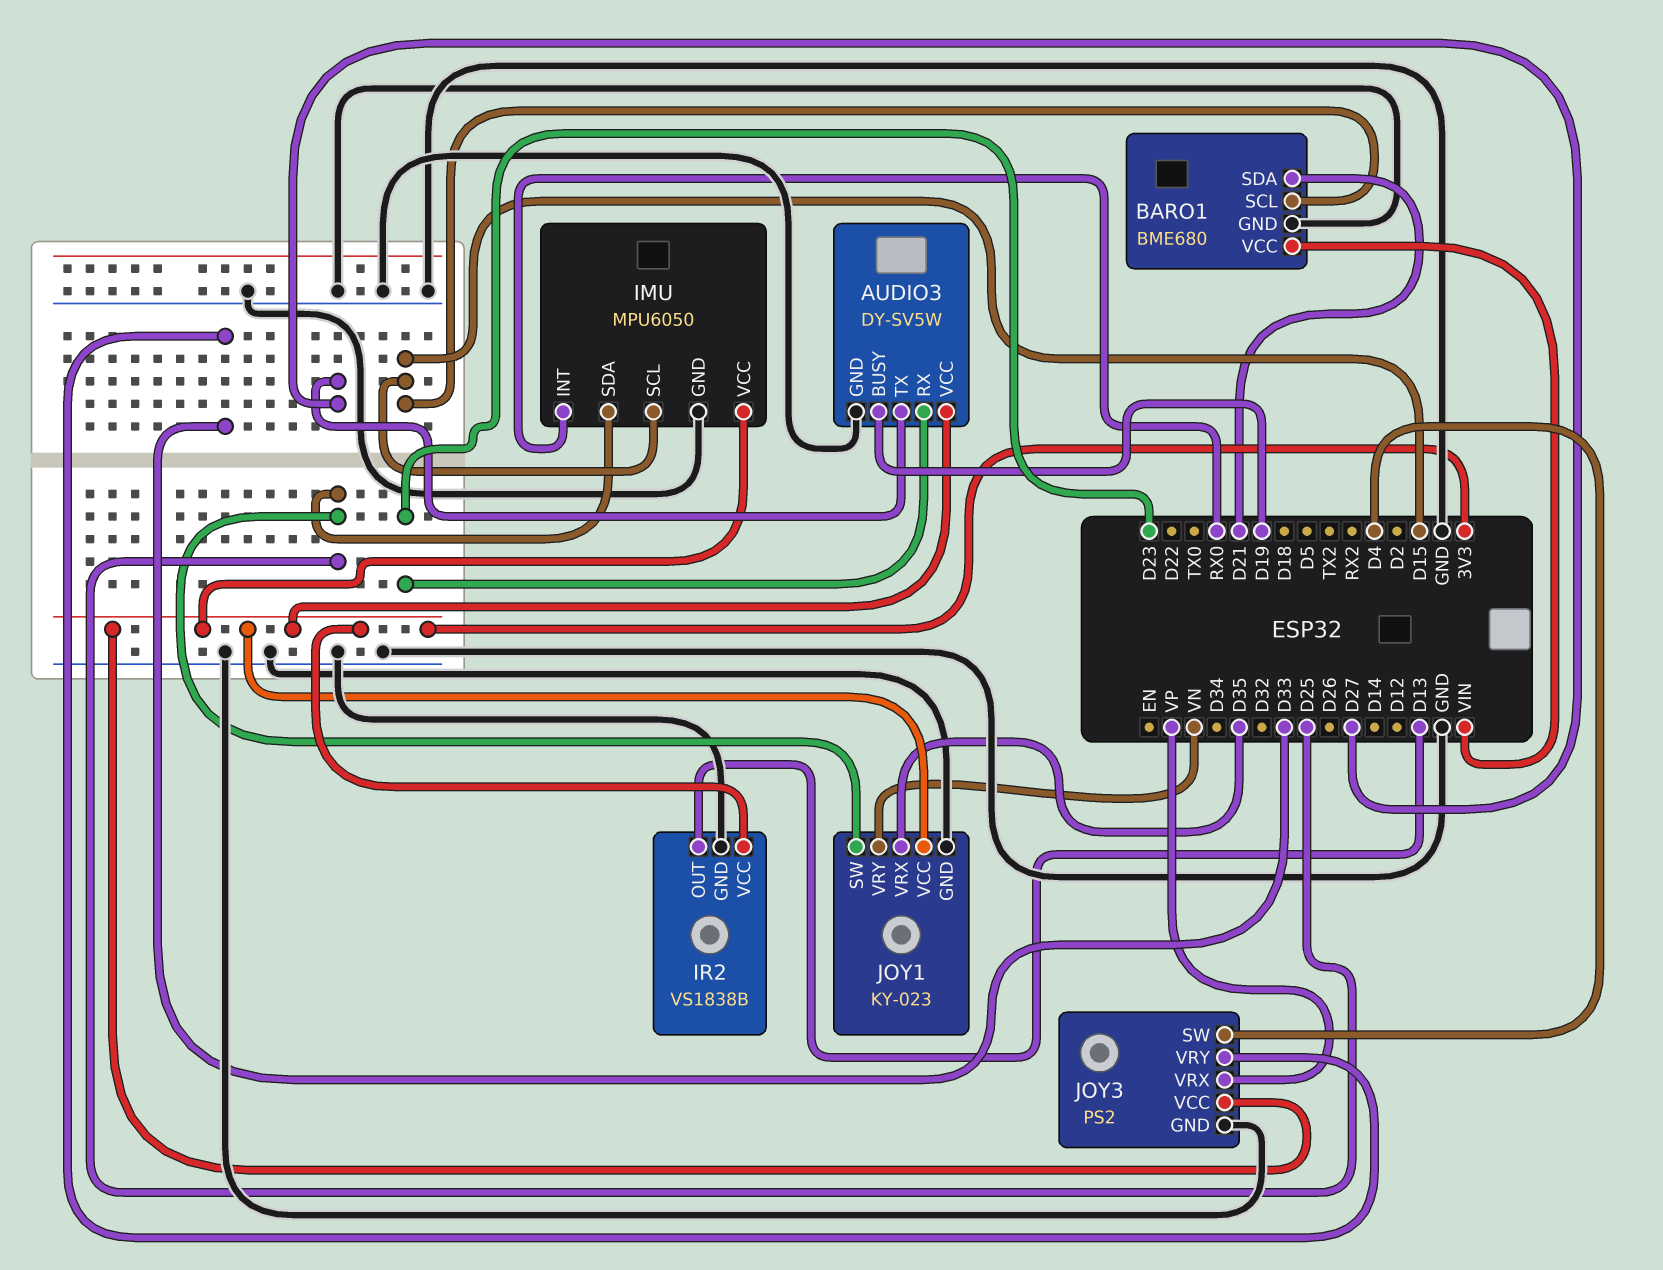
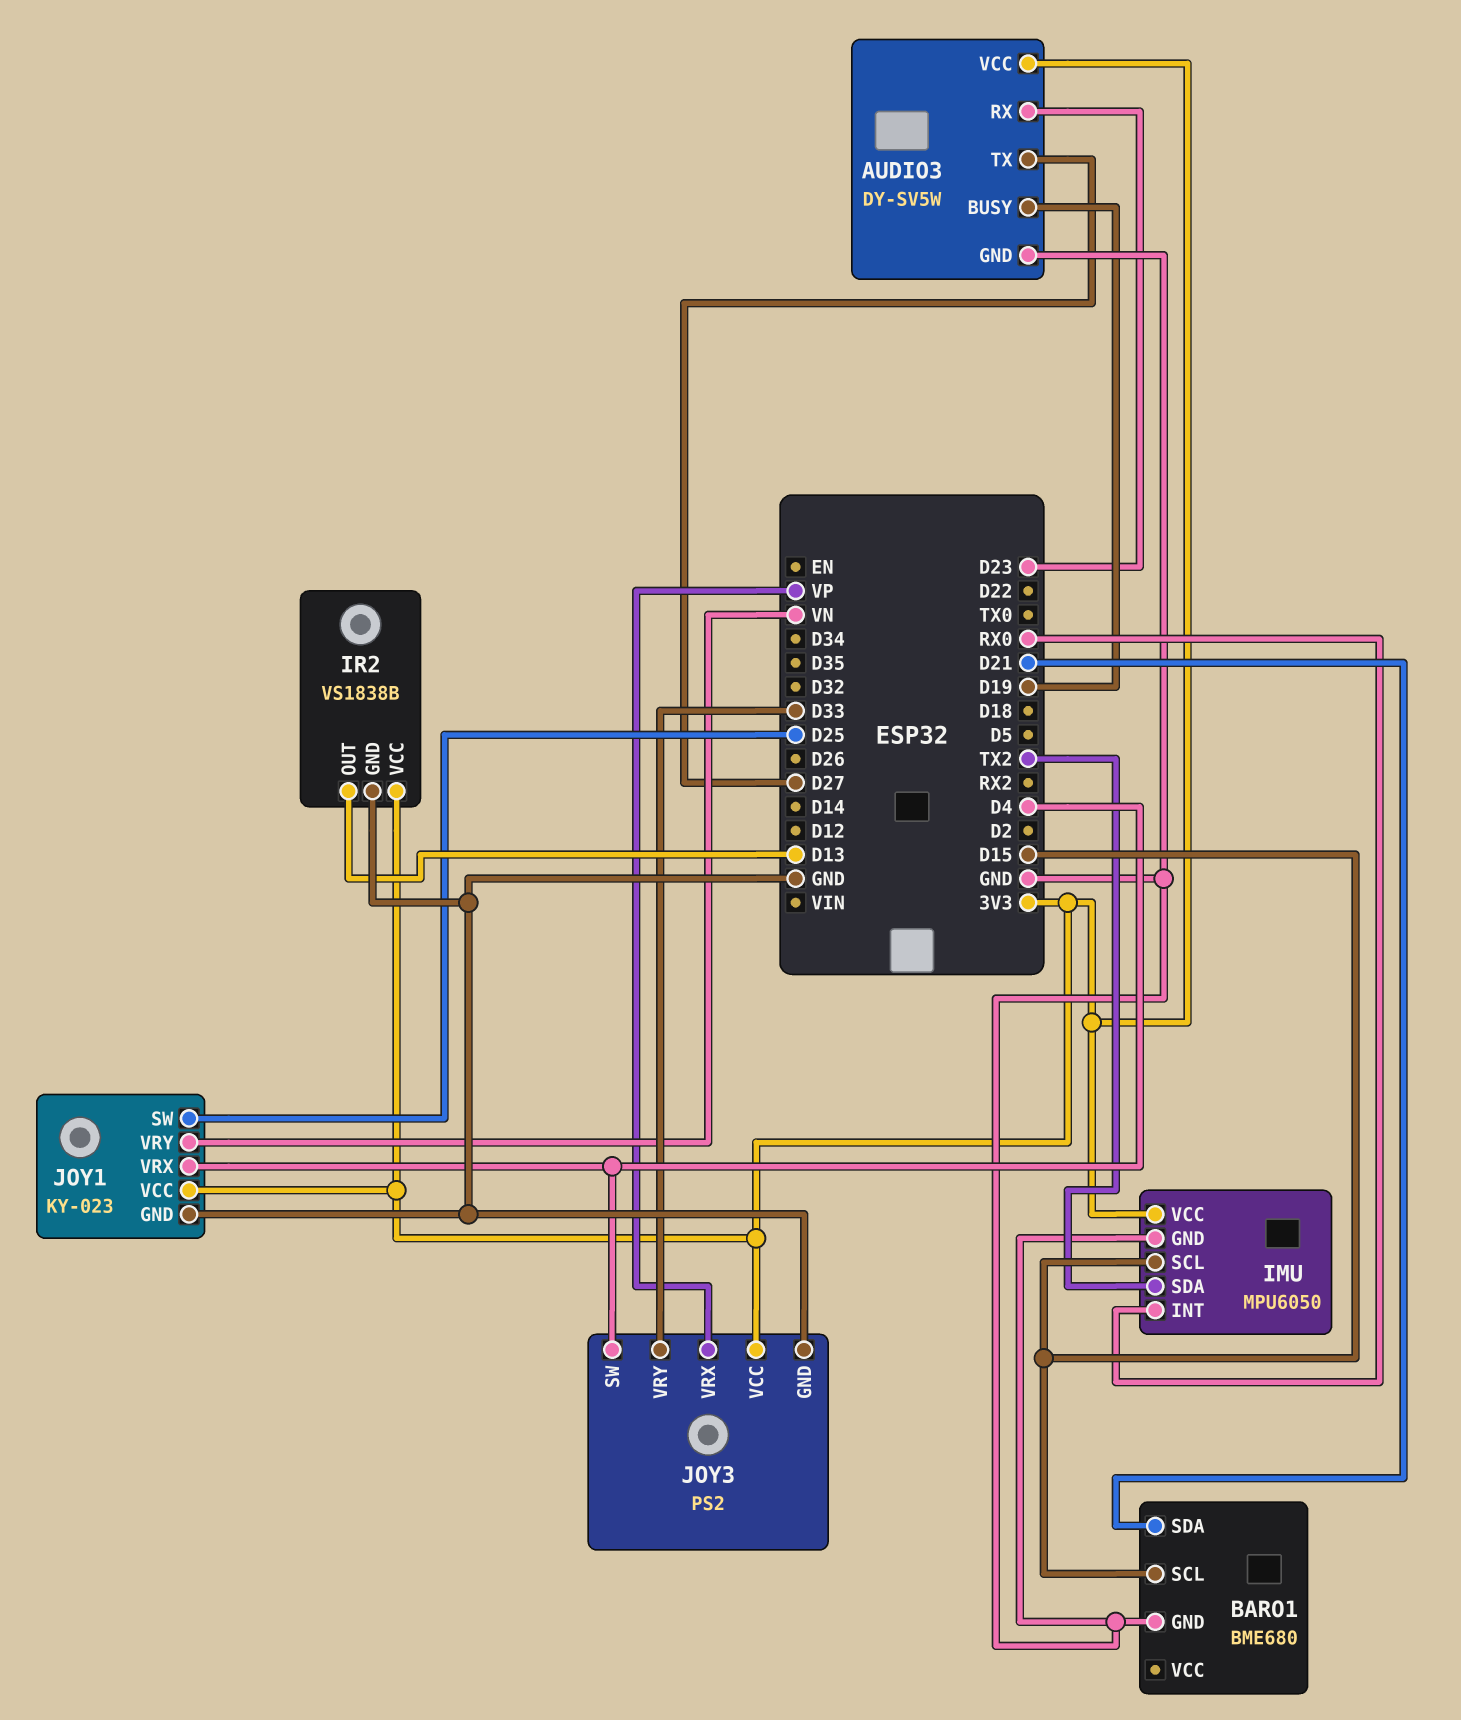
BARO1 pin VCC: VIN -> none
IMU pin SDA: D25 -> TX2
JOY1 pin VRX: D35 -> D4

